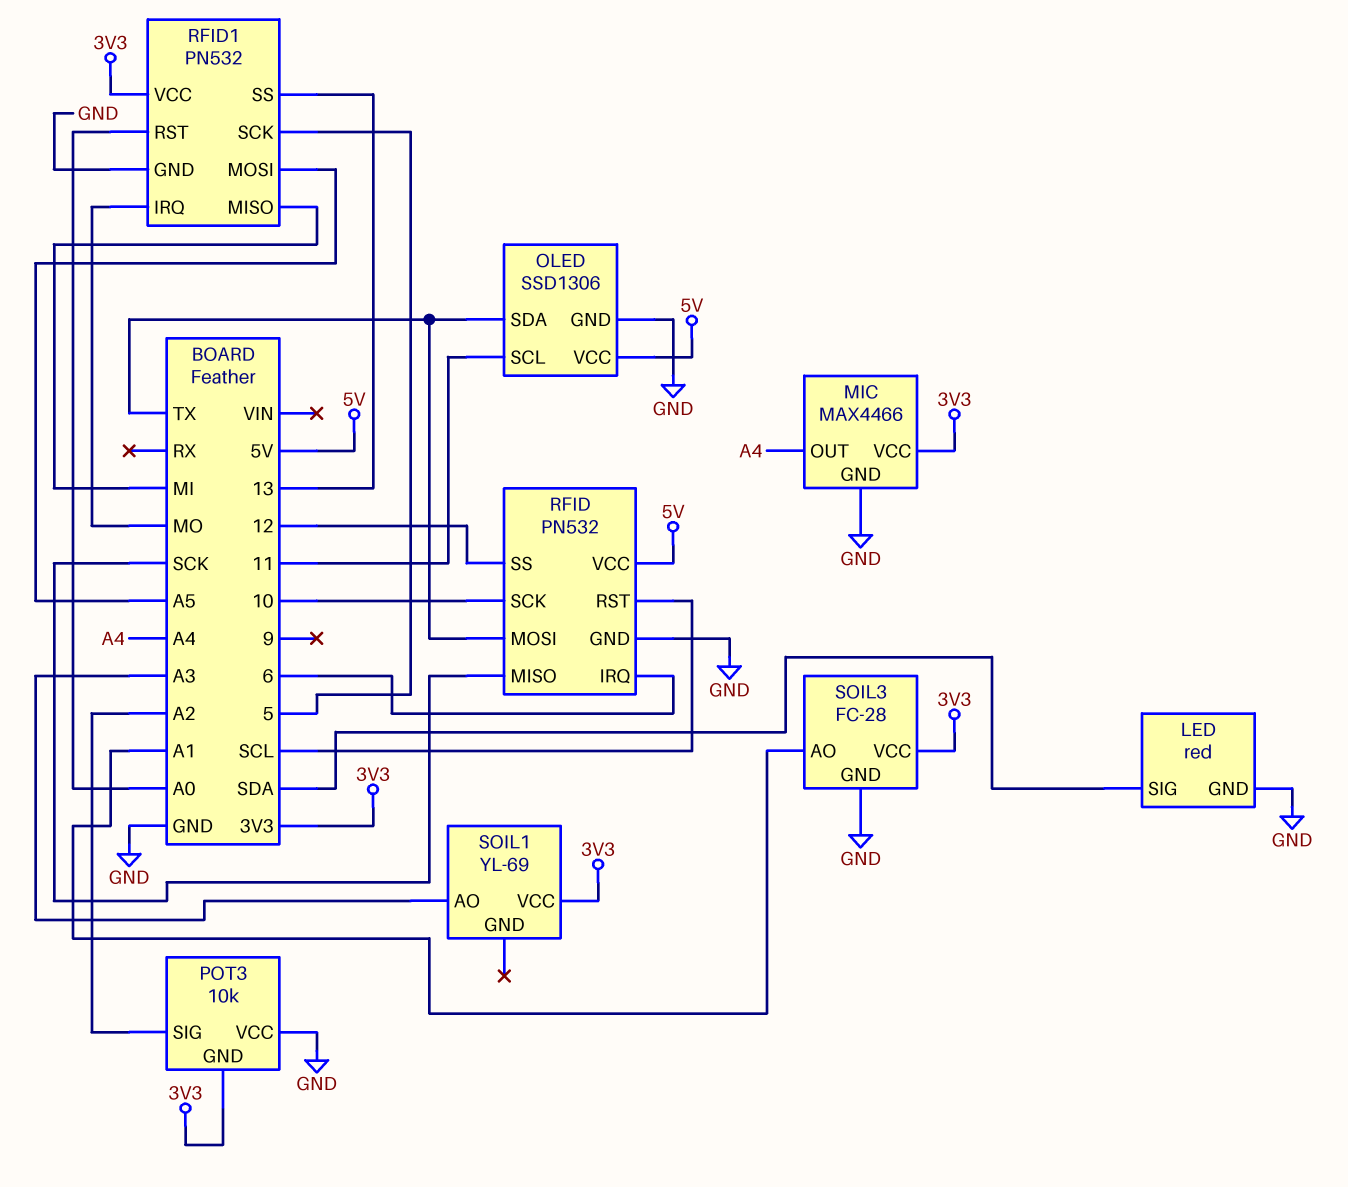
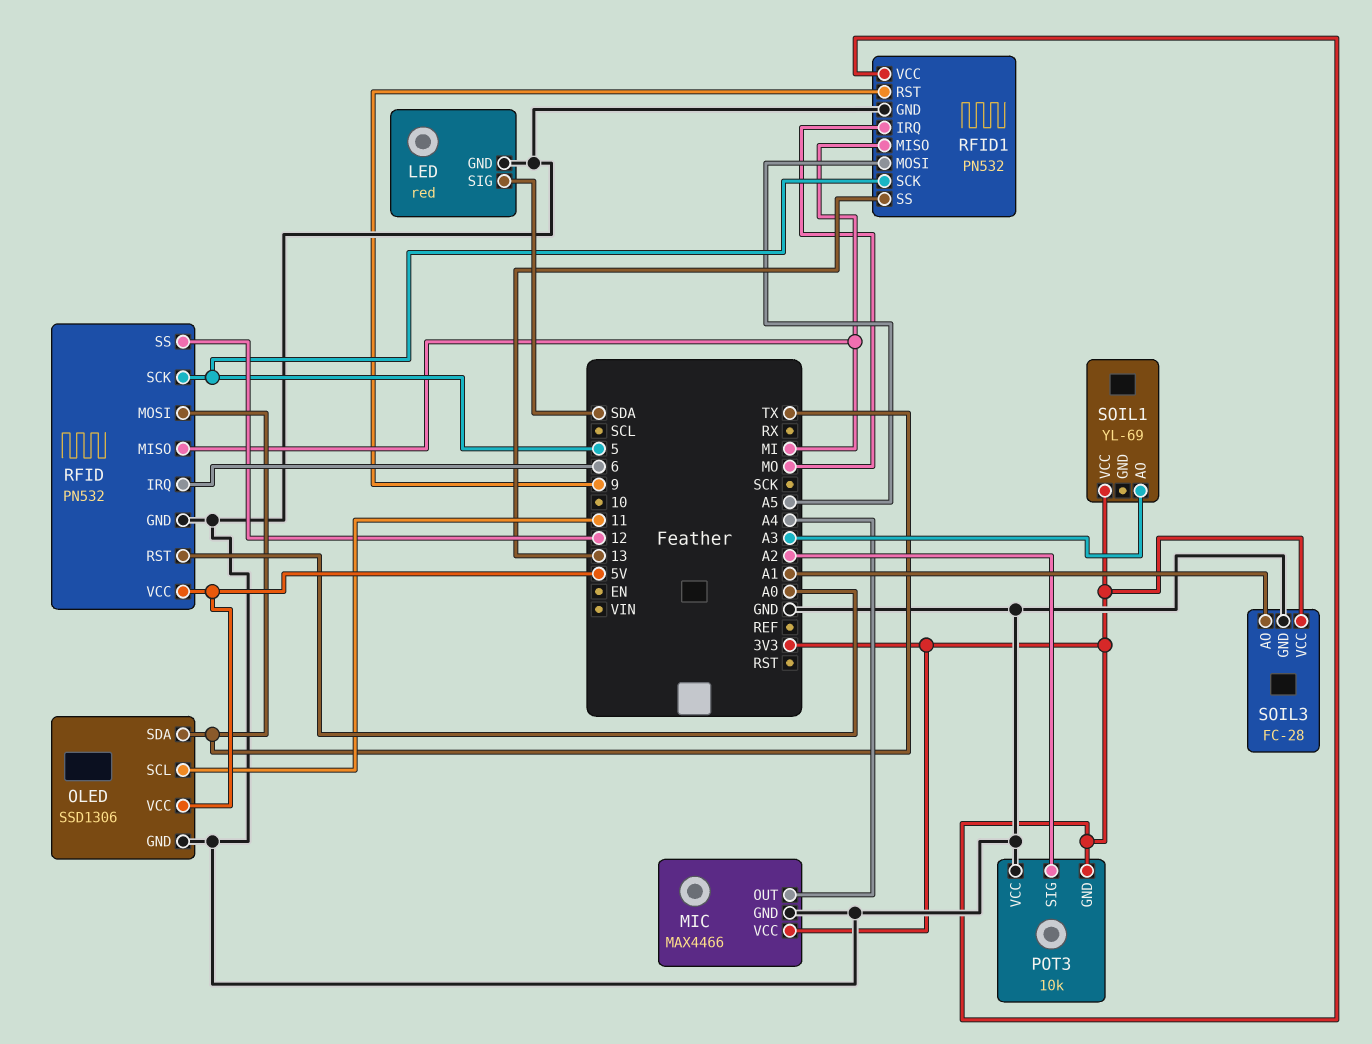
RFID pin MISO: SCK -> MI
RFID pin RST: SCL -> A0
RFID pin SCK: 10 -> 5
RFID1 pin RST: A0 -> 9

